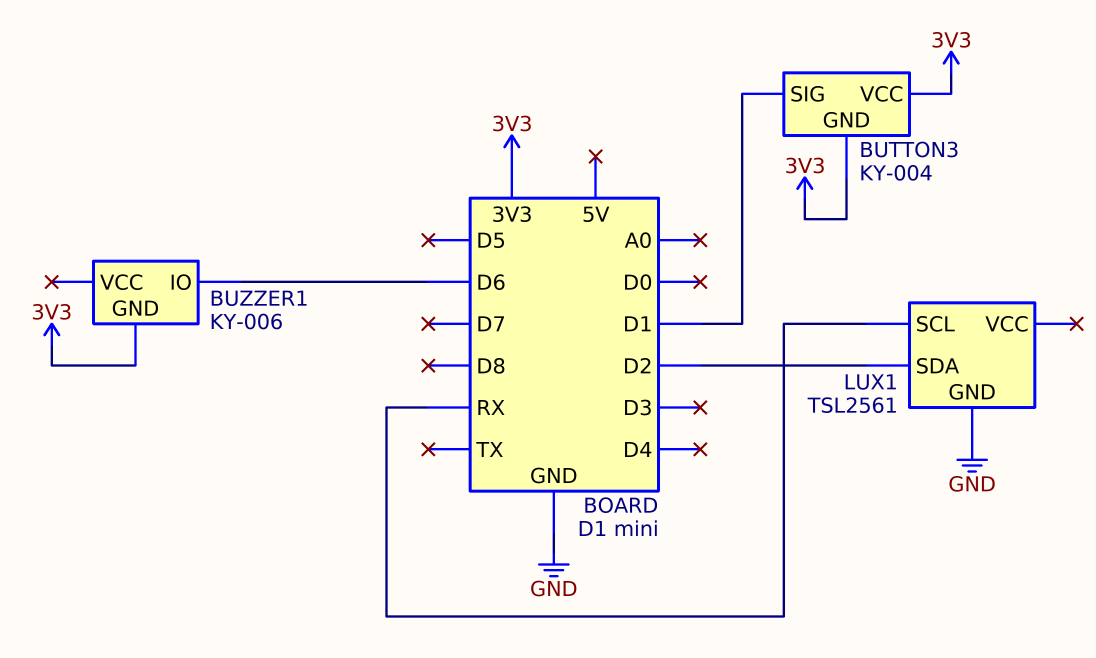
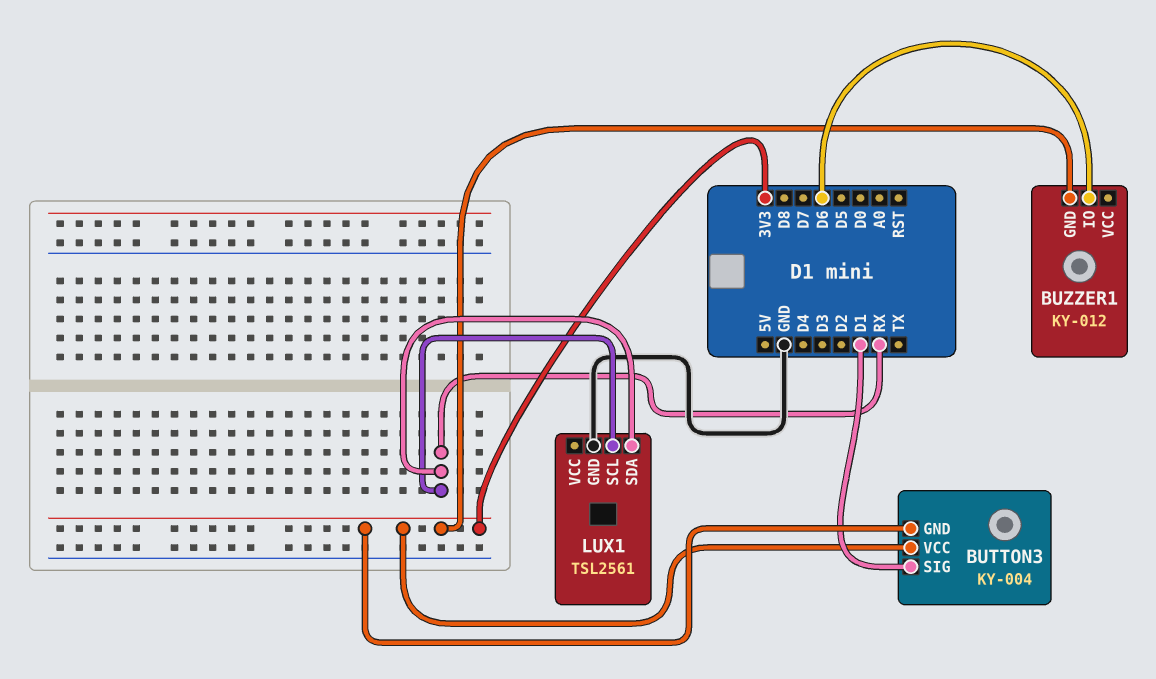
BUZZER1: KY-006 -> KY-012
LUX1 pin SDA: D2 -> RX

